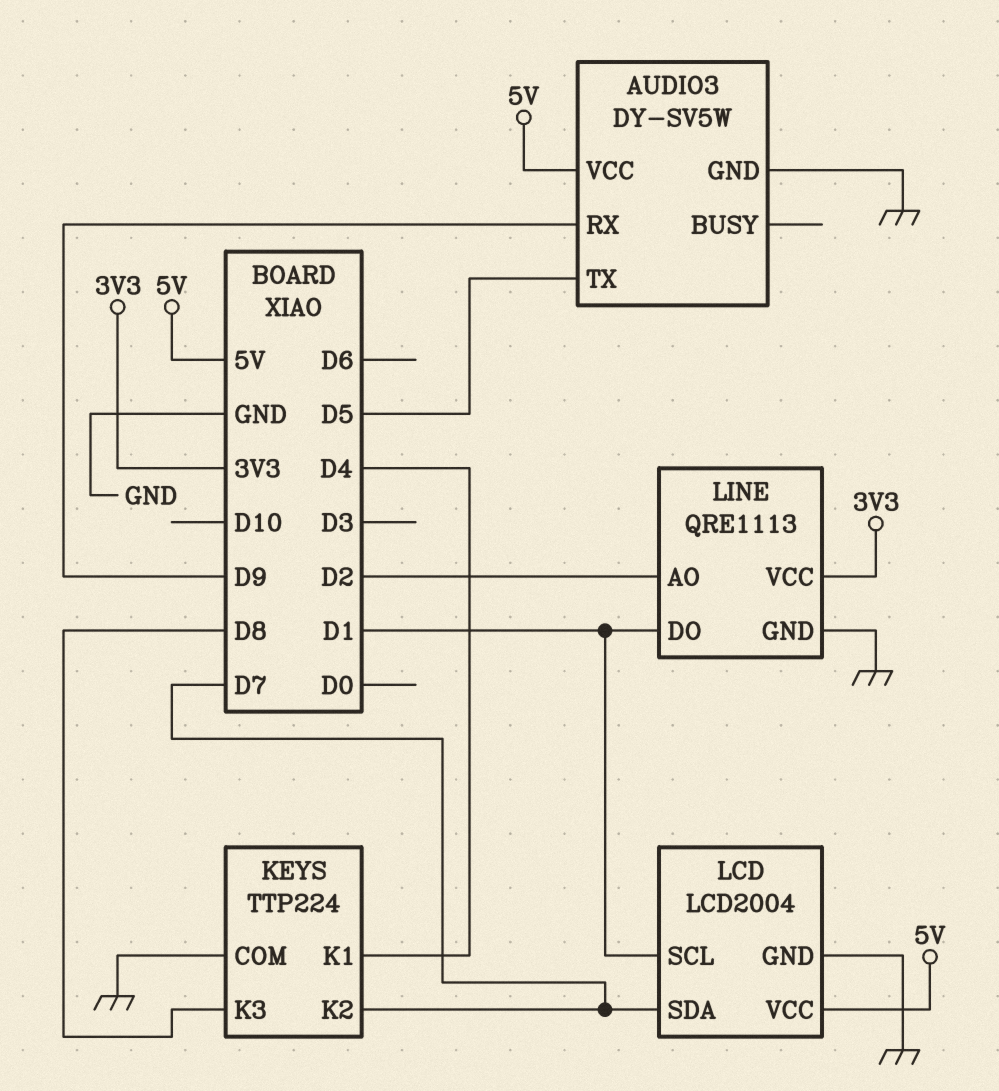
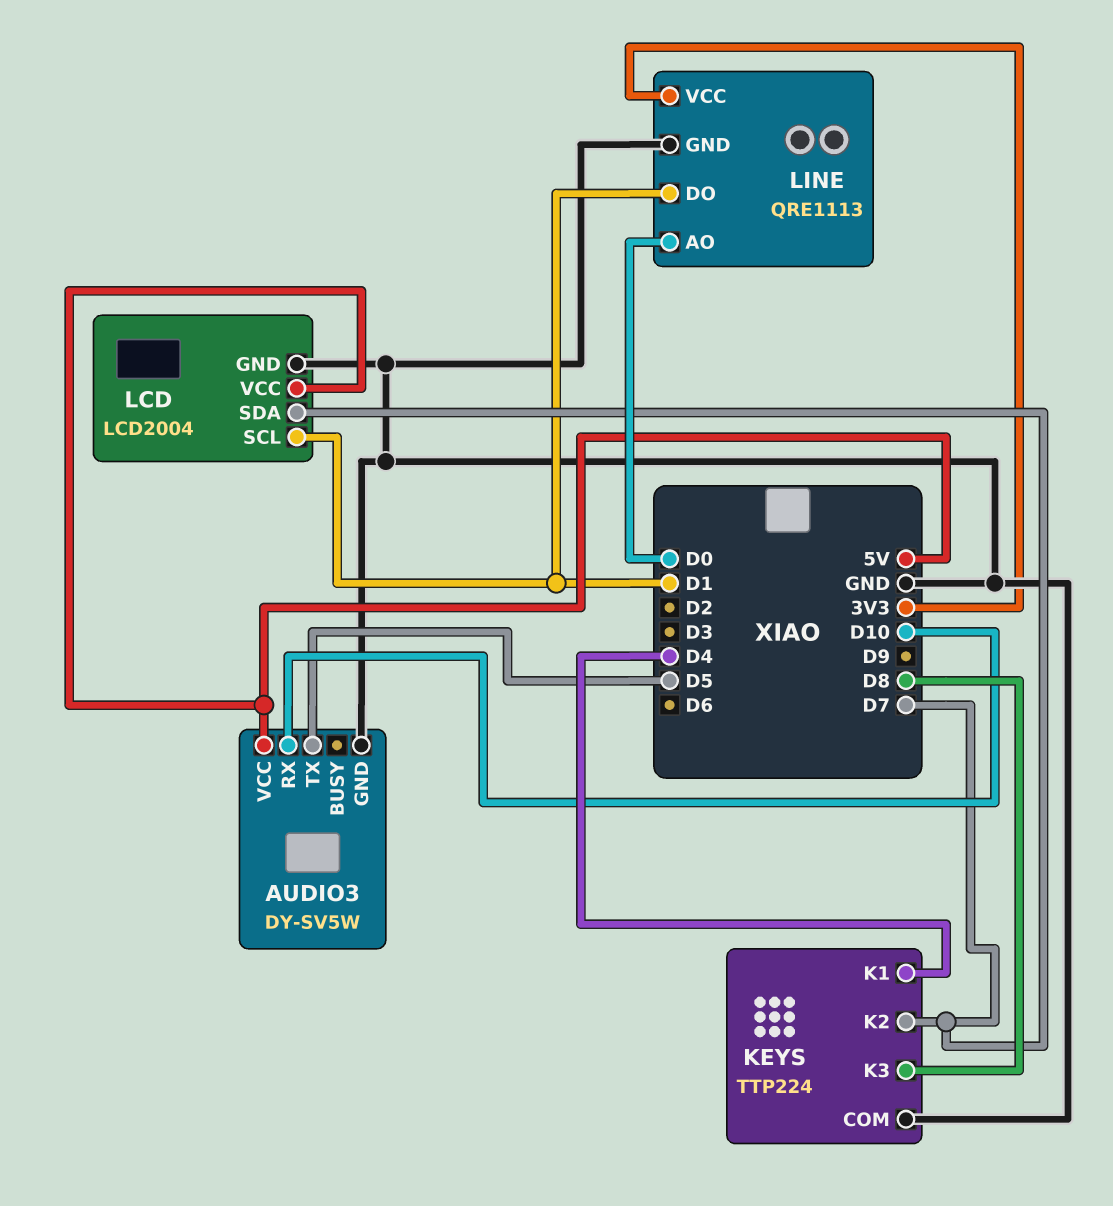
AUDIO3 pin RX: D9 -> D10
LINE pin AO: D2 -> D0

